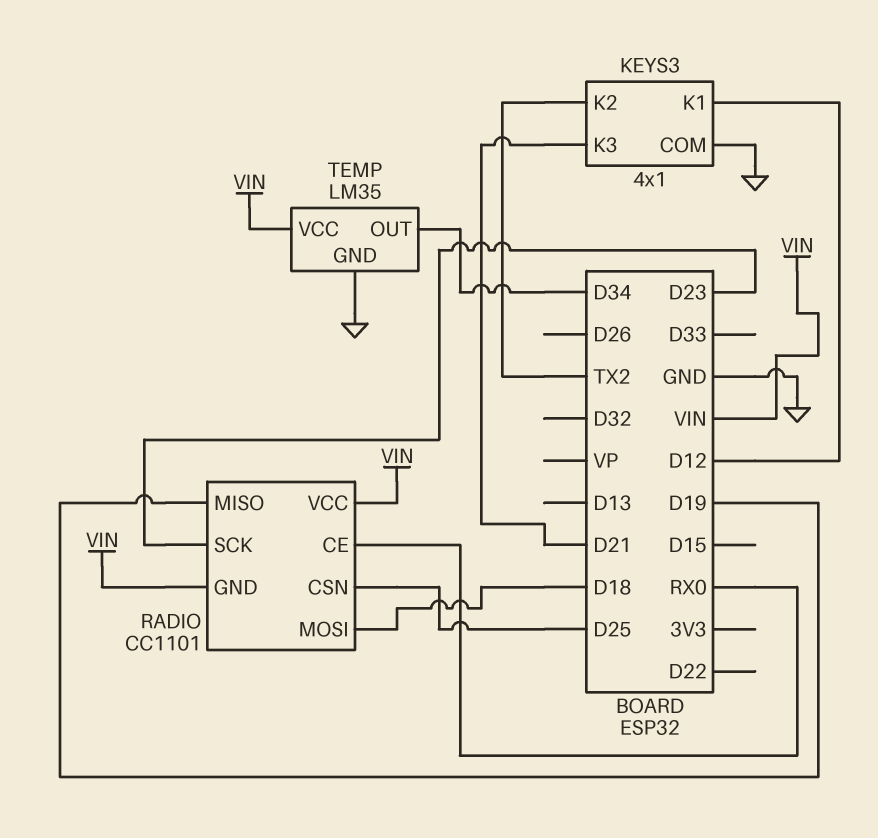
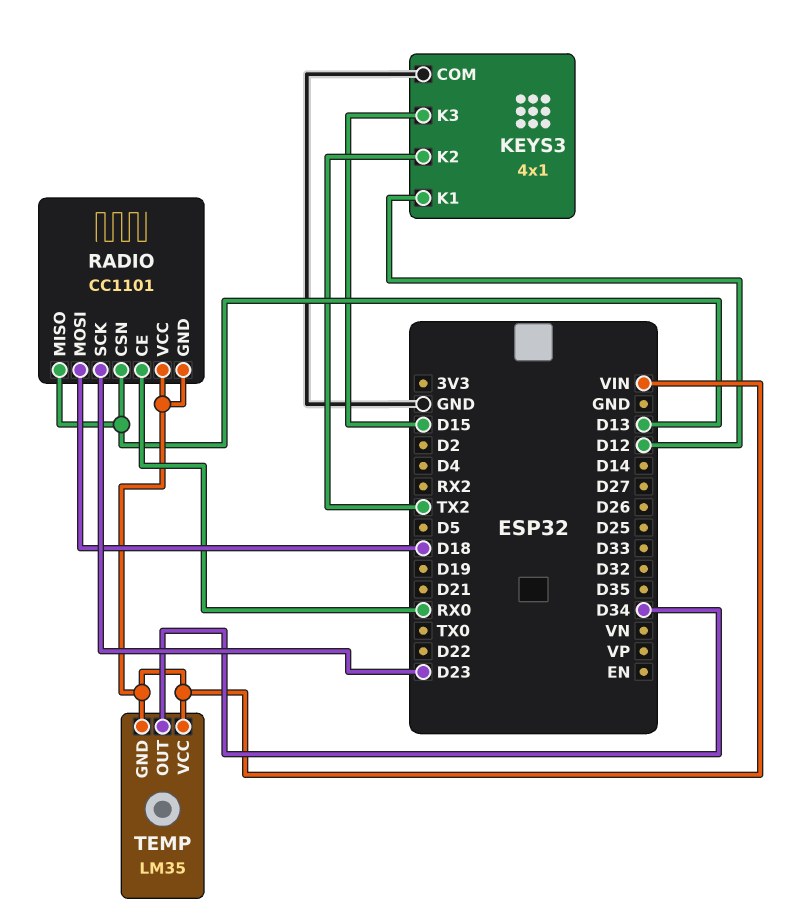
KEYS3 pin K3: D21 -> D15
RADIO pin CSN: D25 -> D13
RADIO pin MISO: D19 -> D13
TEMP pin GND: GND -> VIN

